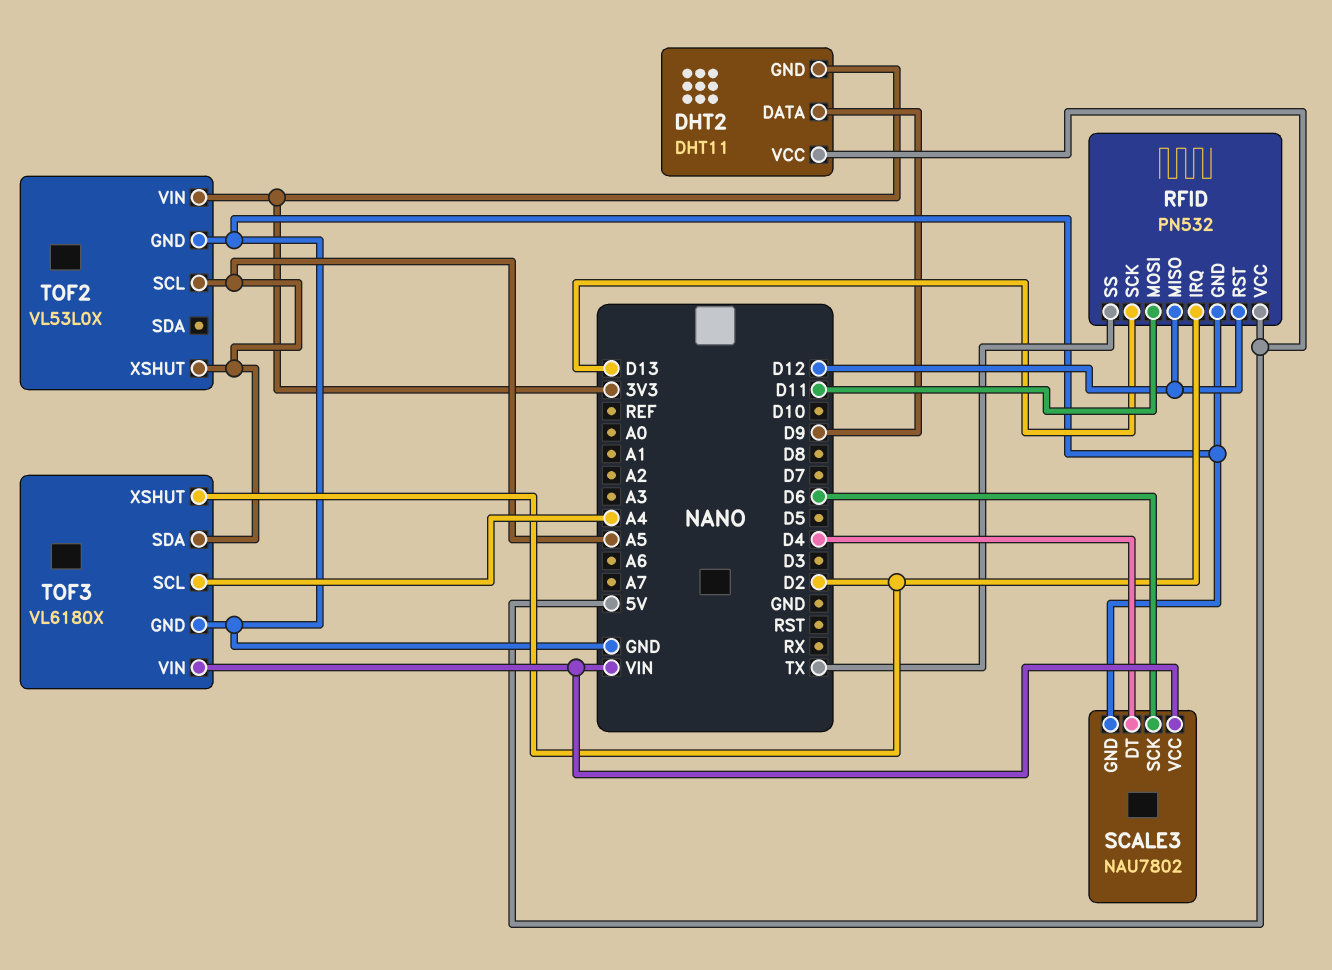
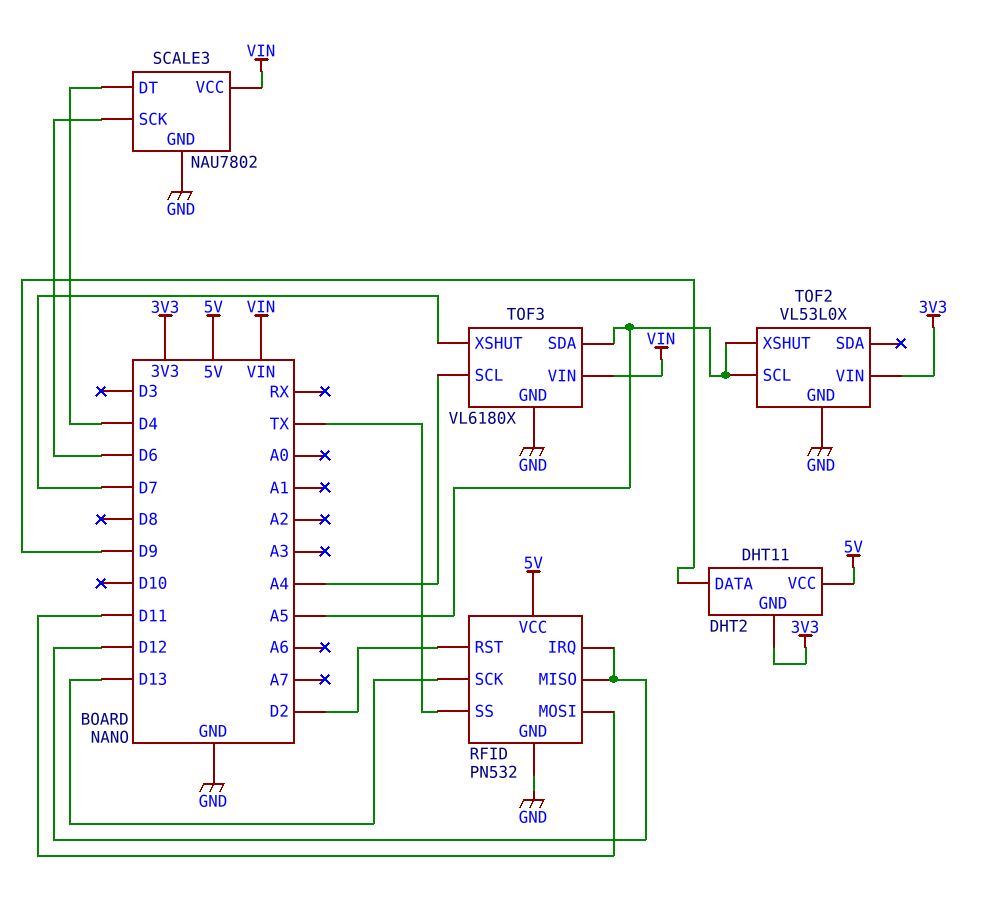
RFID pin IRQ: D2 -> D12
RFID pin RST: D12 -> D2
TOF3 pin XSHUT: D2 -> D7

